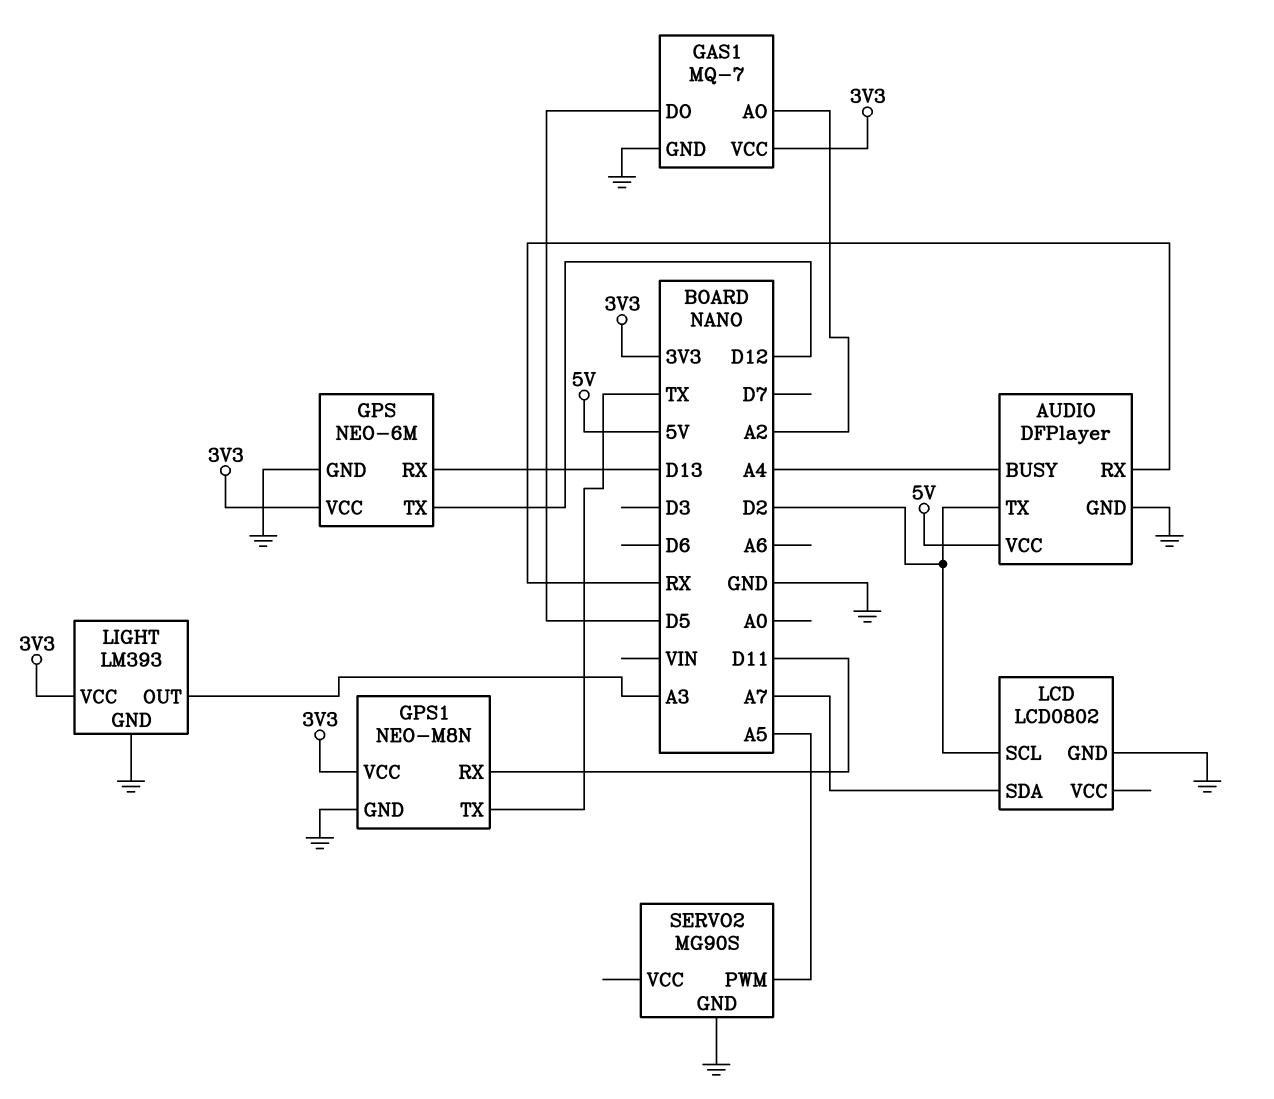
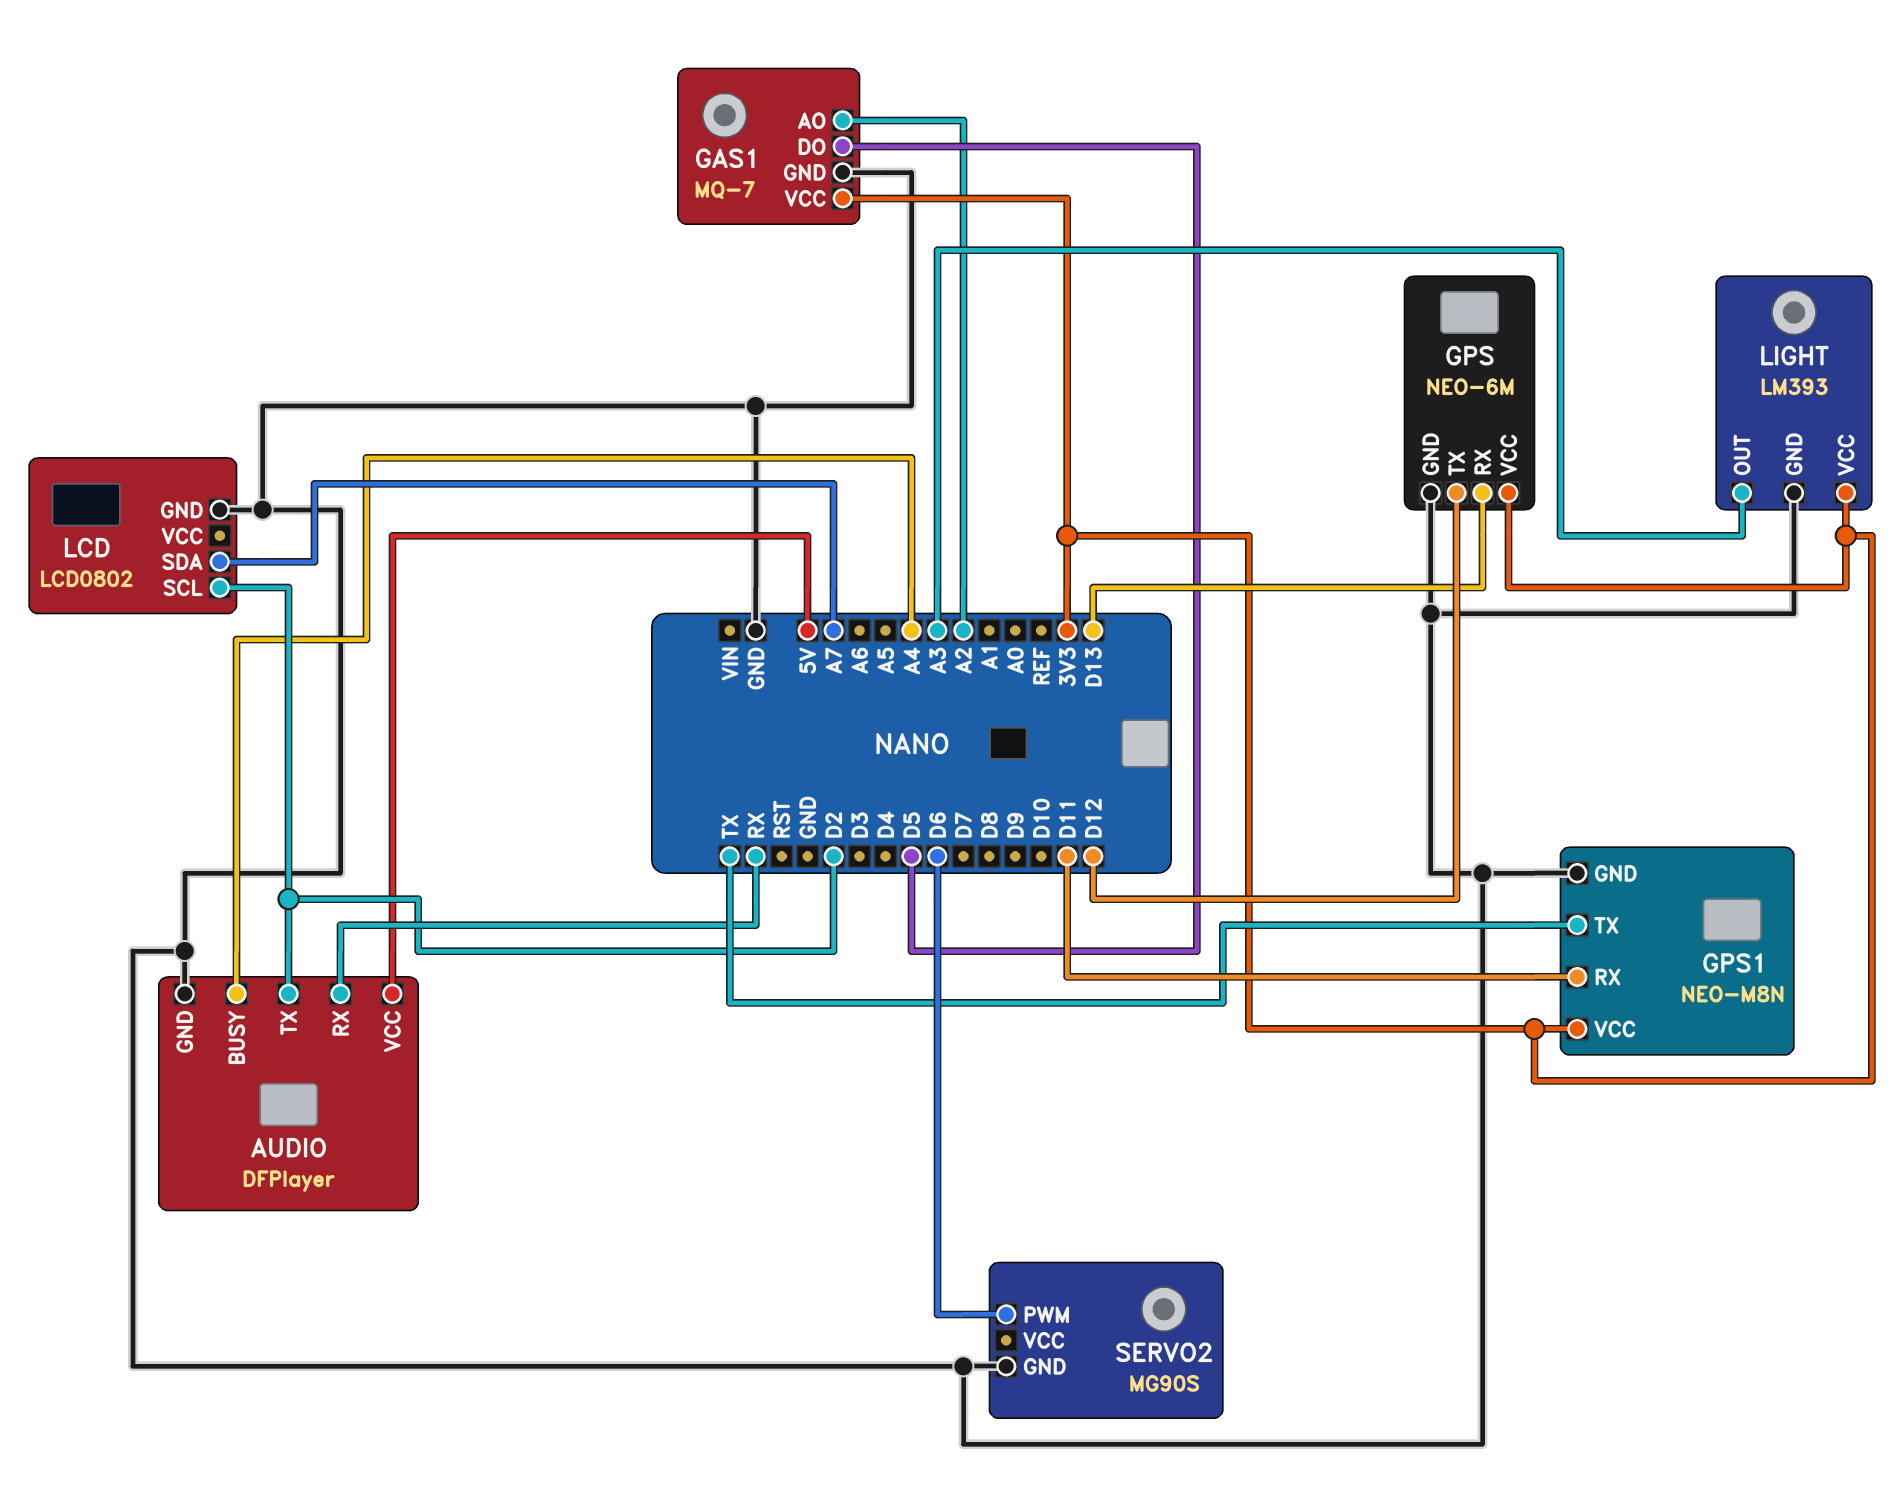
SERVO2 pin PWM: A5 -> D6

